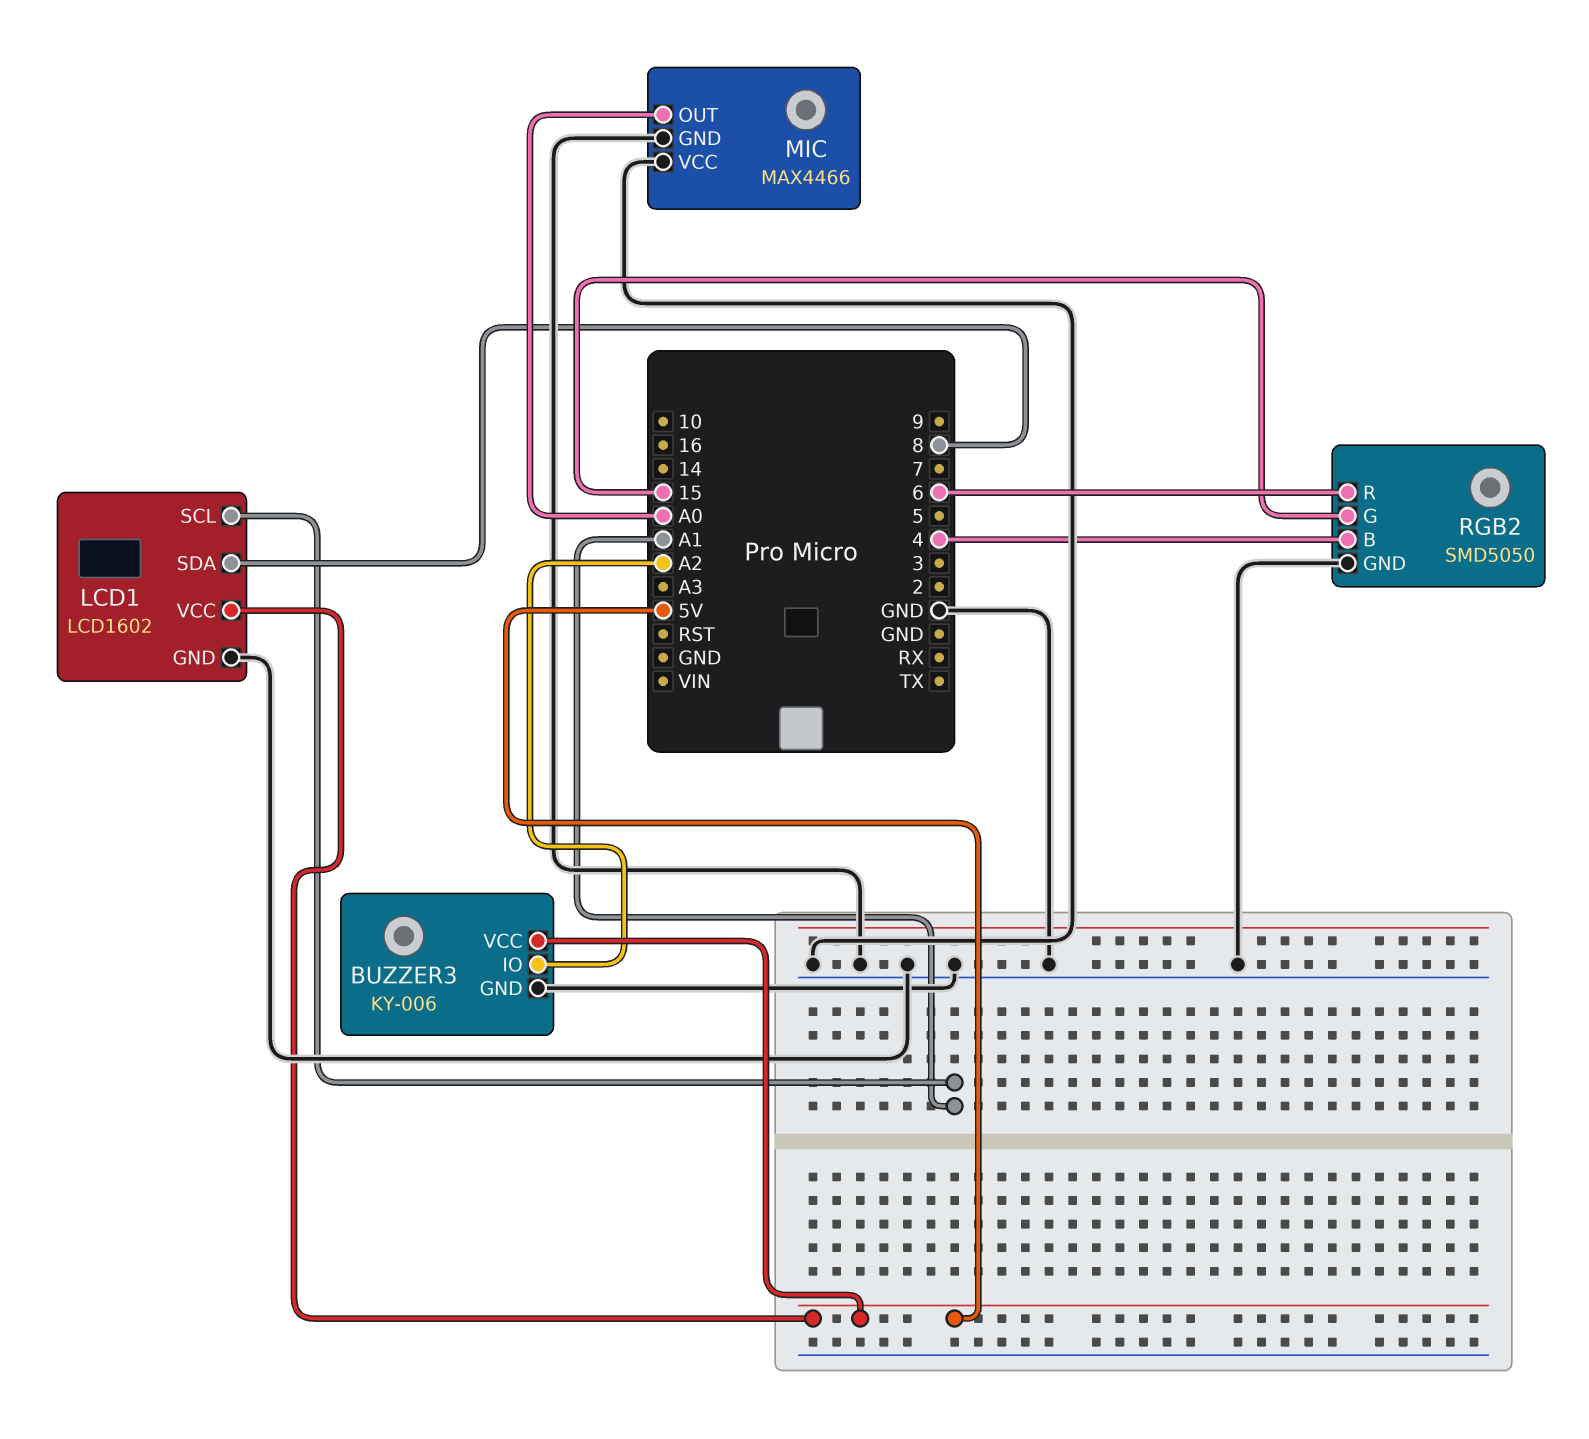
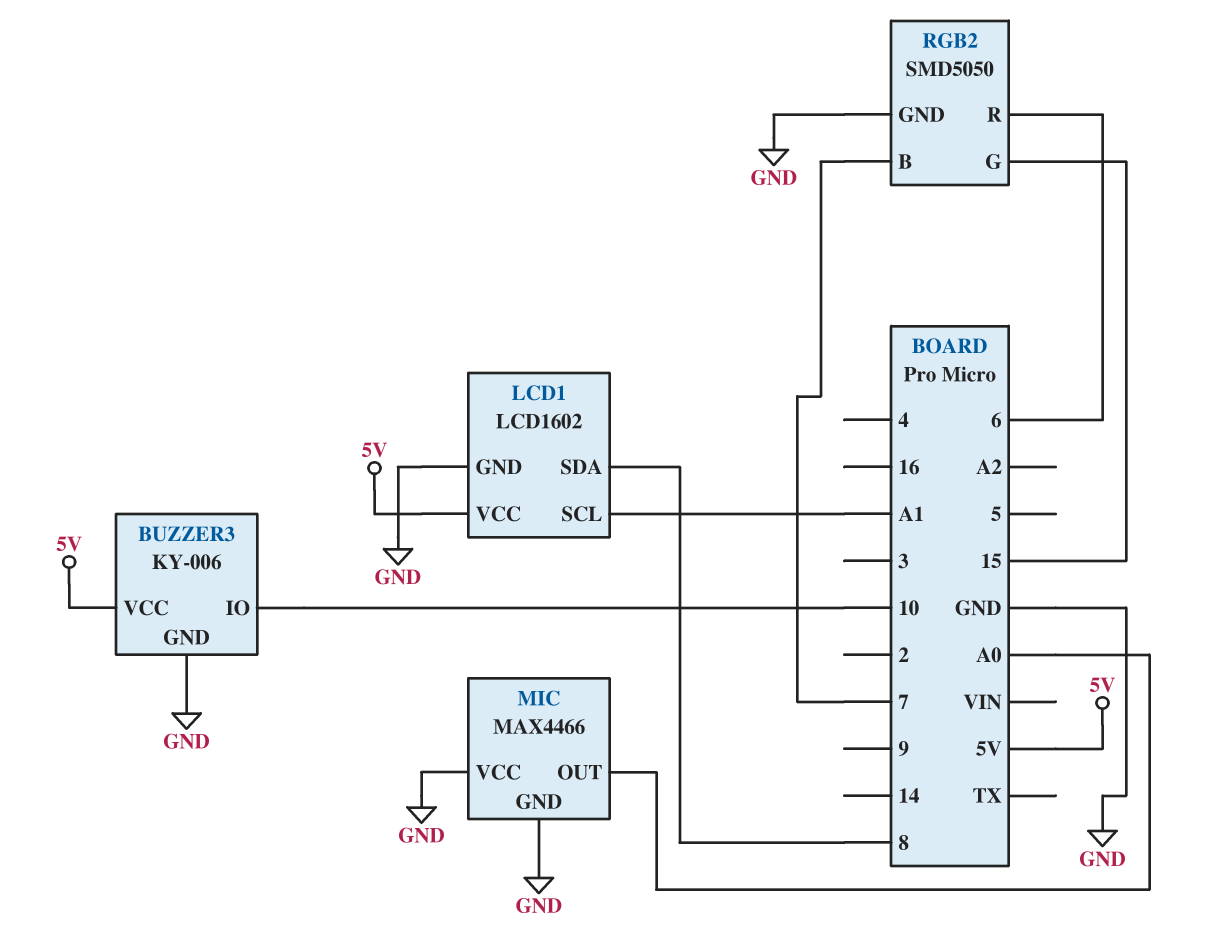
BUZZER3 pin IO: A2 -> 10
RGB2 pin B: 4 -> 7

